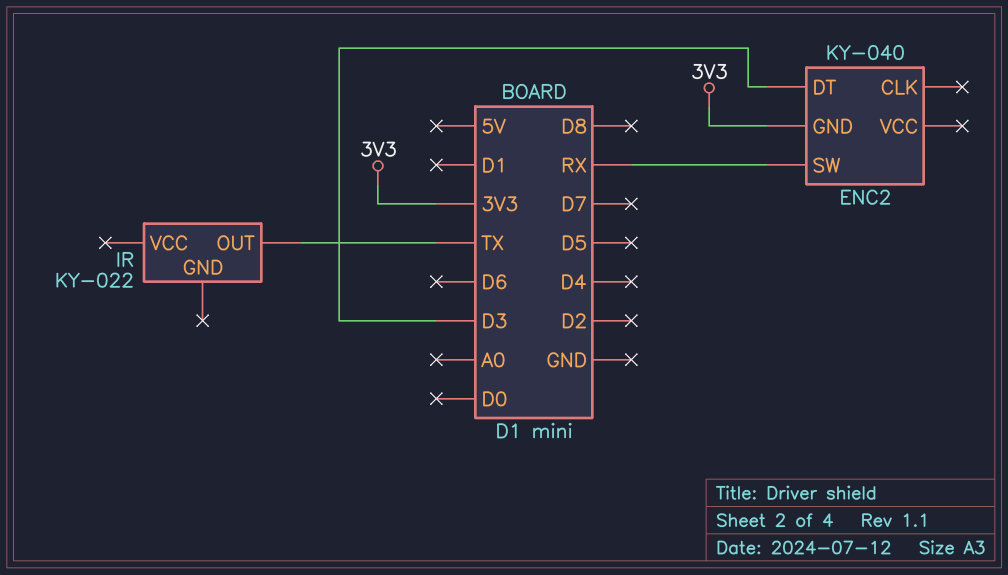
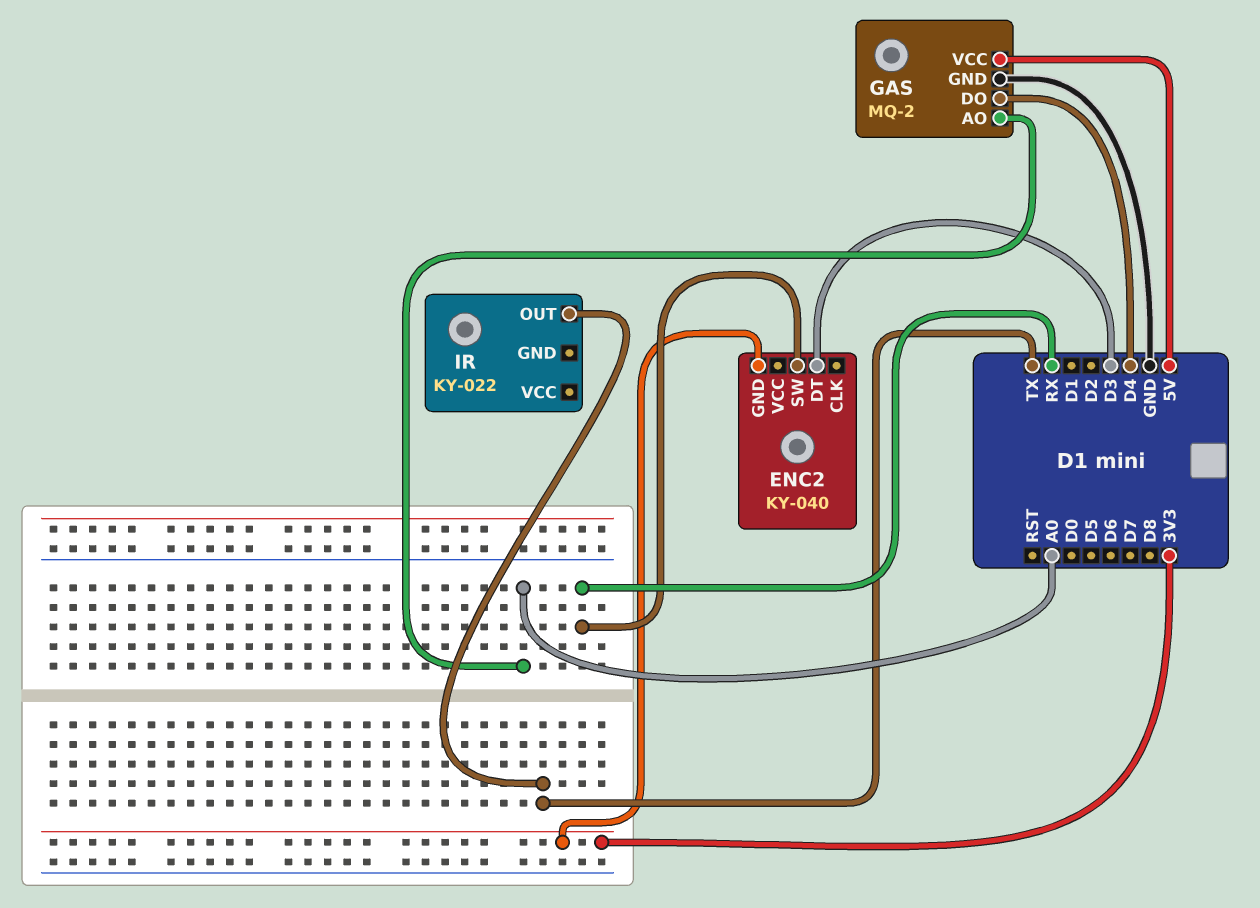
GAS: none -> MQ-2
GAS pin AO: none -> A0
GAS pin DO: none -> D4
GAS pin GND: none -> GND
GAS pin VCC: none -> 5V

